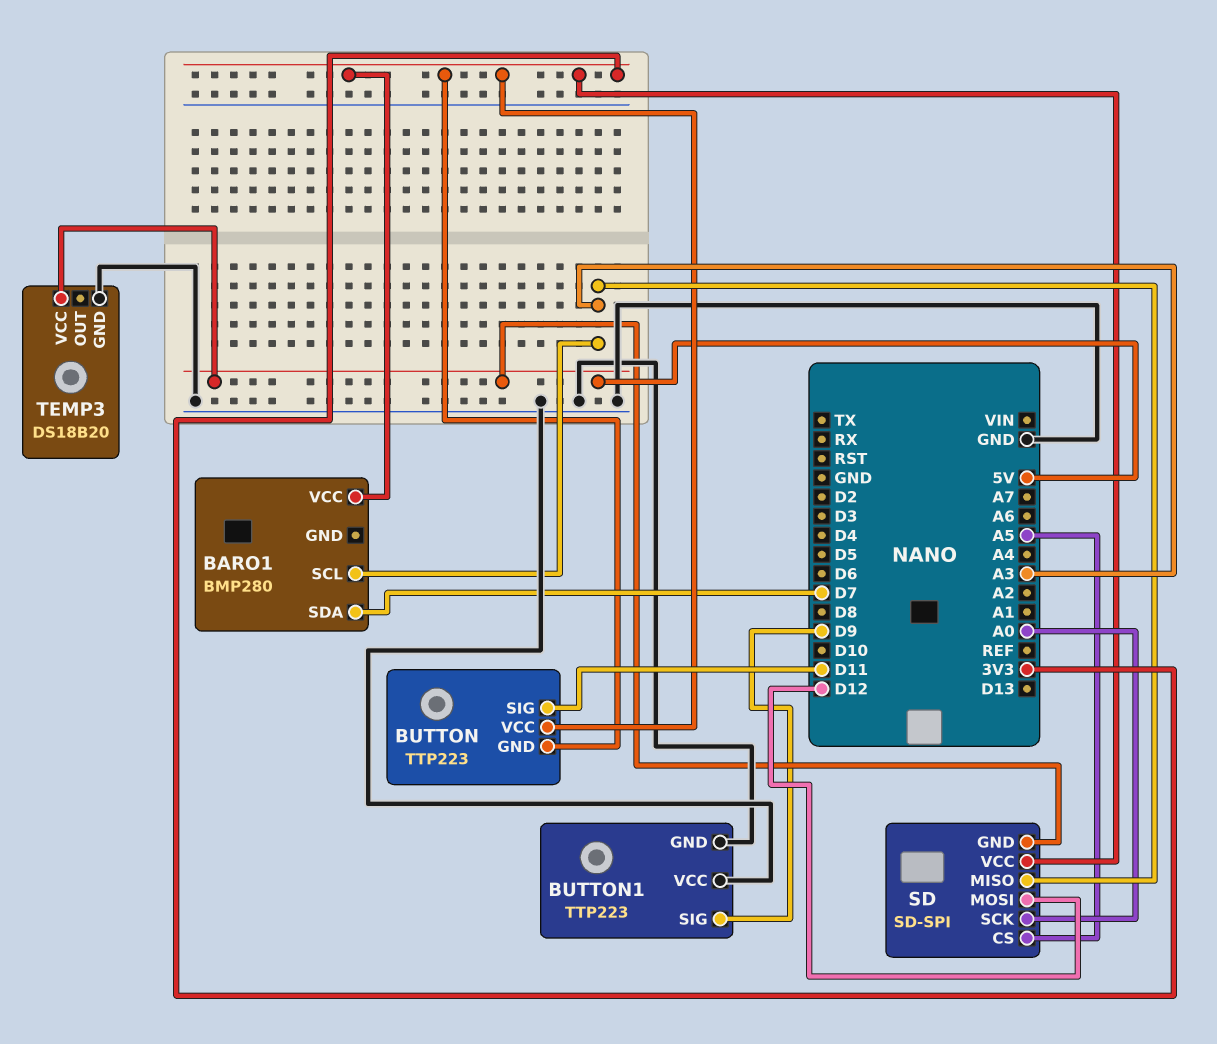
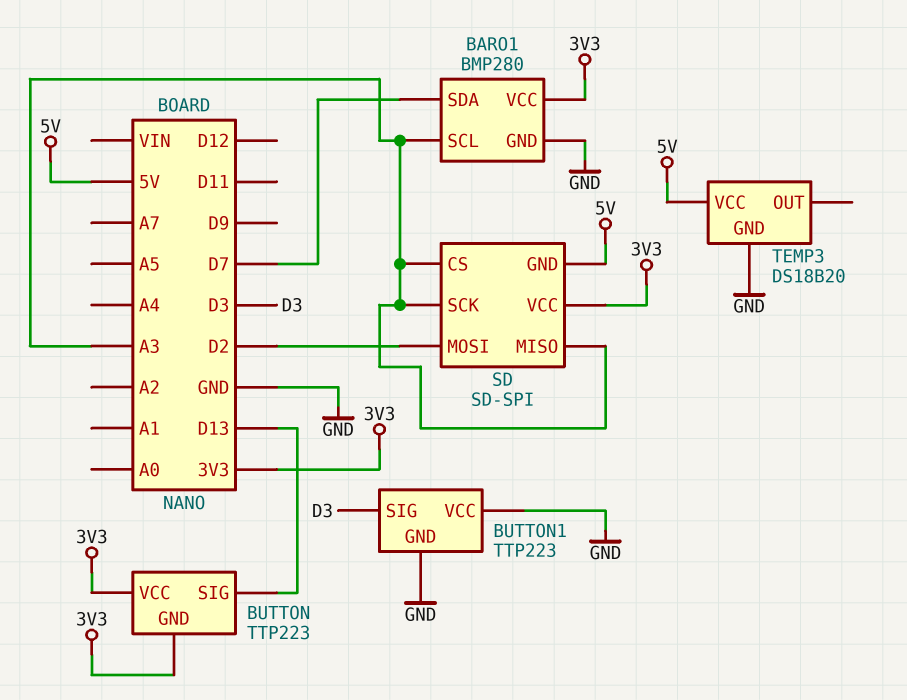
BARO1 pin GND: none -> GND
BUTTON pin SIG: D11 -> D13
BUTTON1 pin SIG: D9 -> D3
SD pin CS: A5 -> A3
SD pin MOSI: D12 -> D2
SD pin SCK: A0 -> A3

